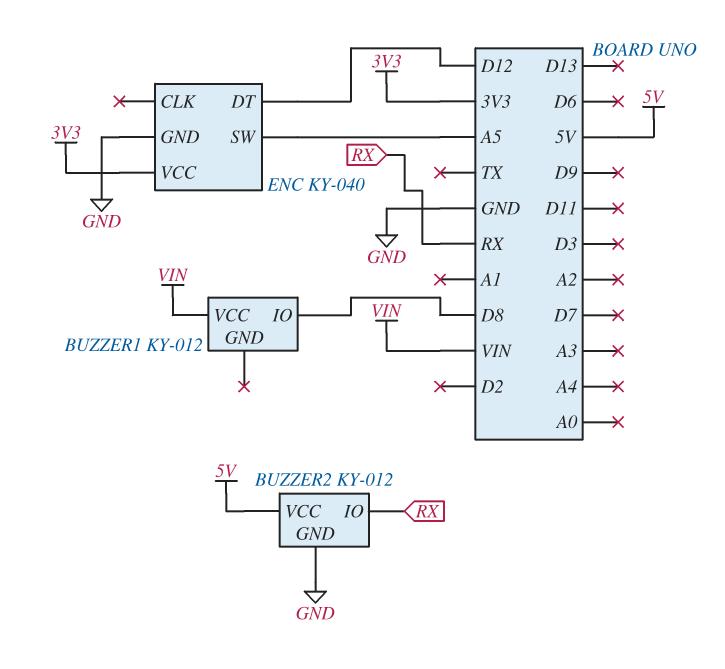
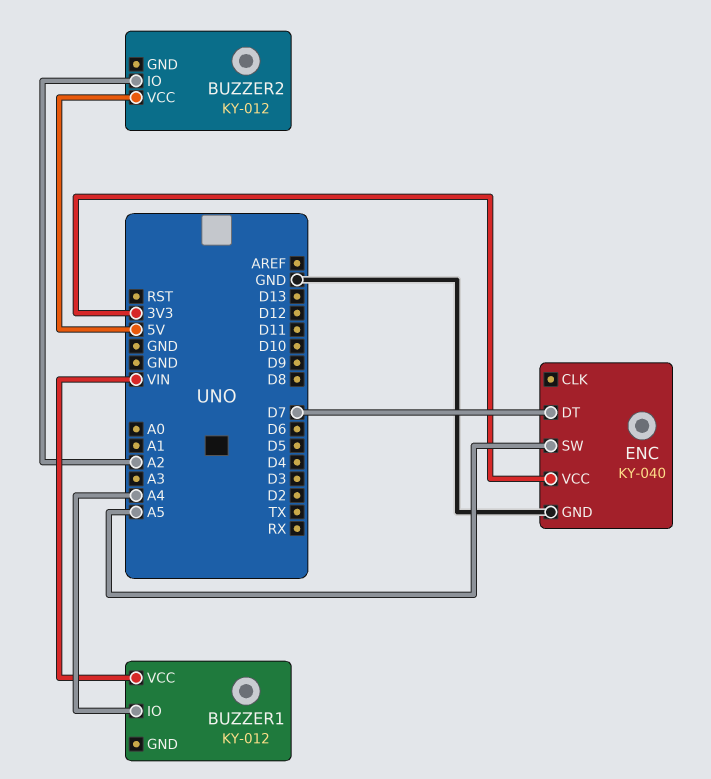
BUZZER1 pin IO: D8 -> A4
BUZZER2 pin GND: GND -> none
BUZZER2 pin IO: RX -> A2
ENC pin DT: D12 -> D7

